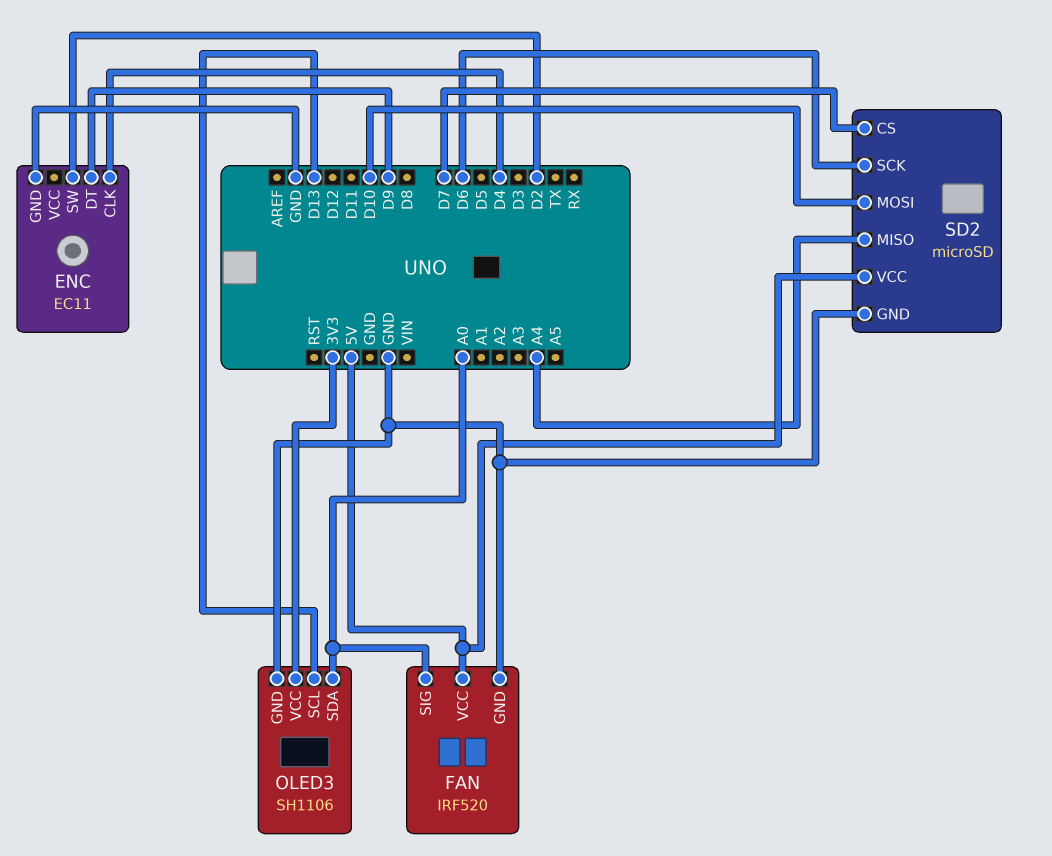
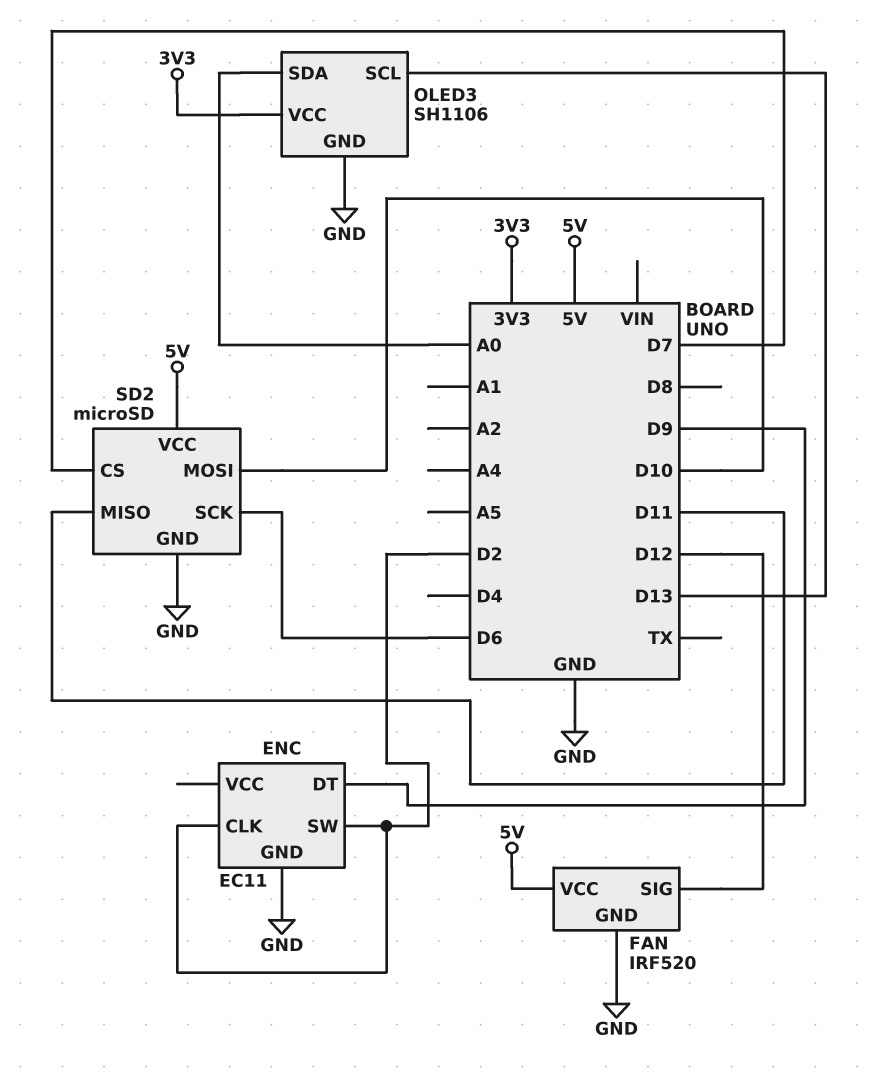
ENC pin CLK: D4 -> D2
FAN pin SIG: A0 -> D12
SD2 pin MISO: A4 -> D11

